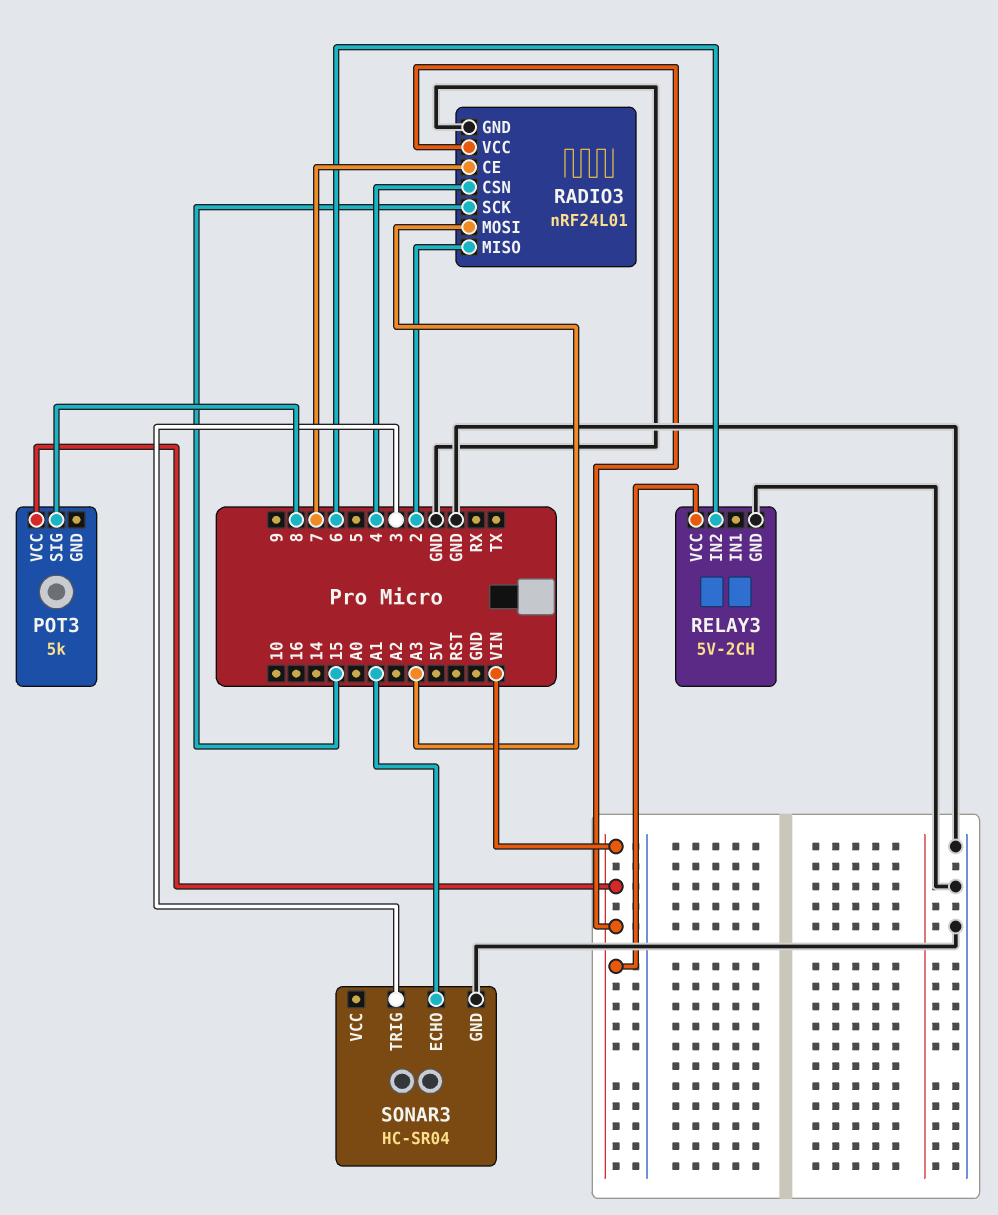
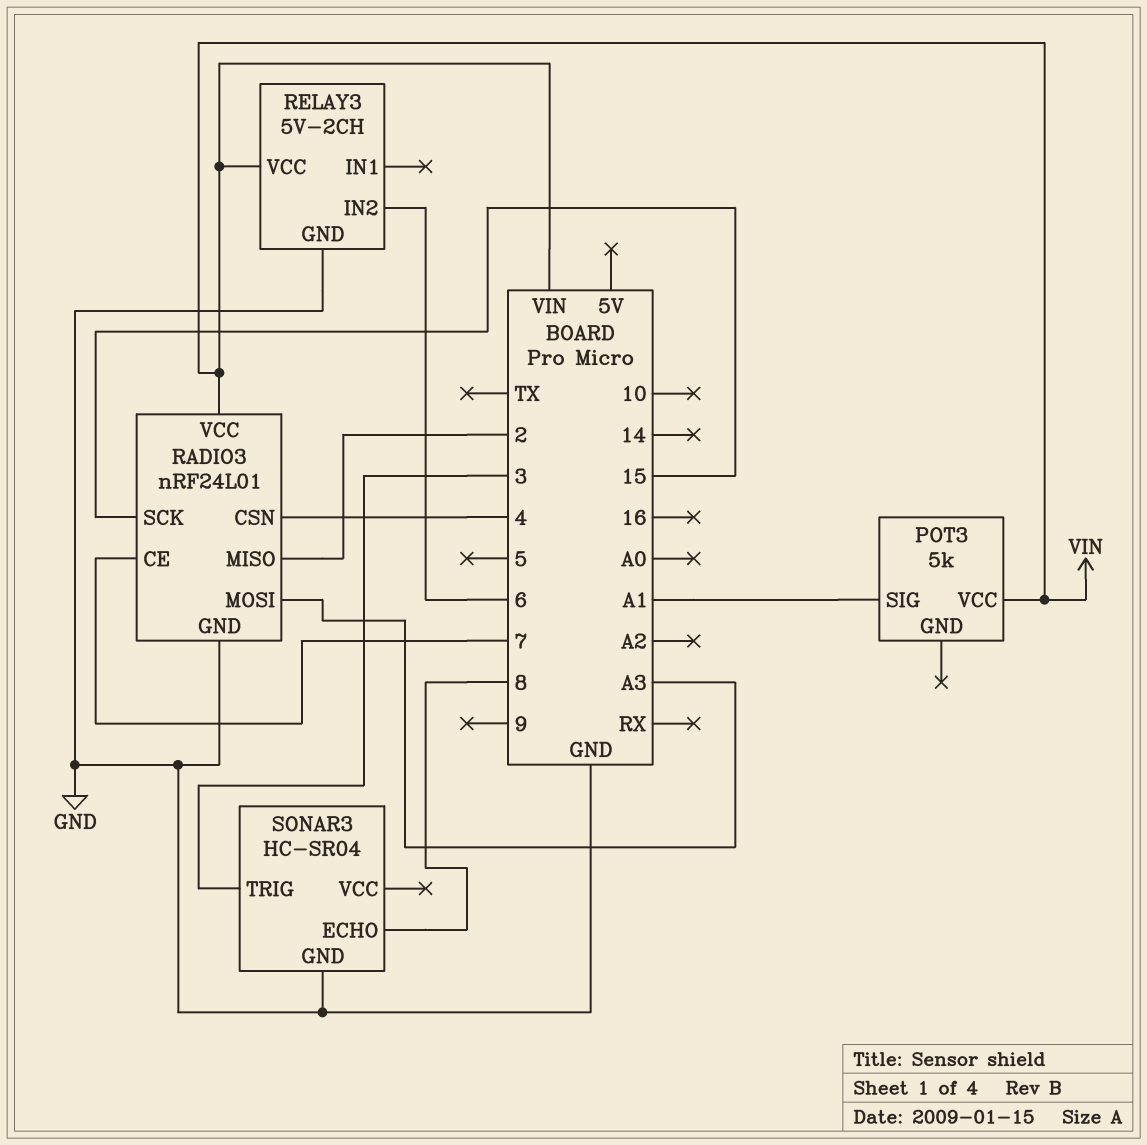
POT3 pin SIG: 8 -> A1
SONAR3 pin ECHO: A1 -> 8

